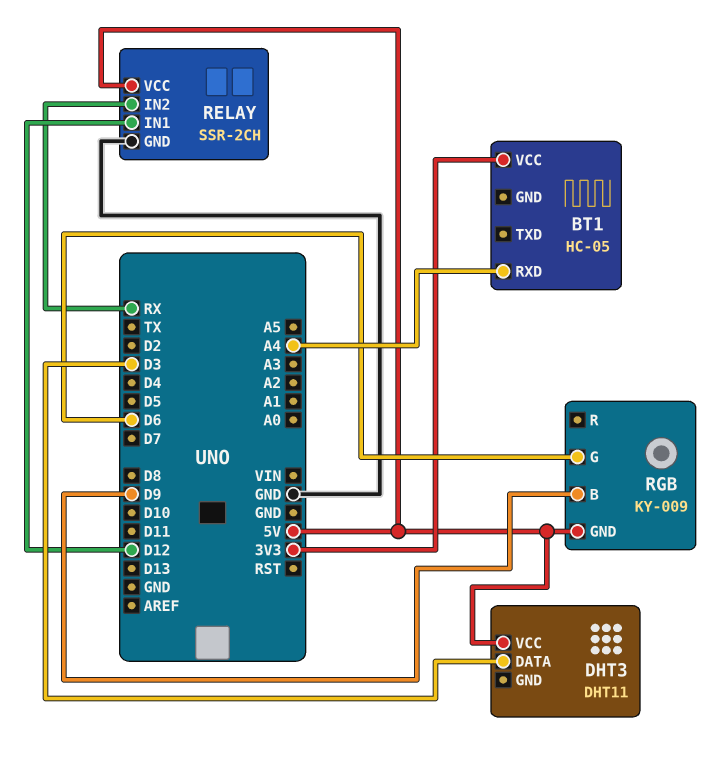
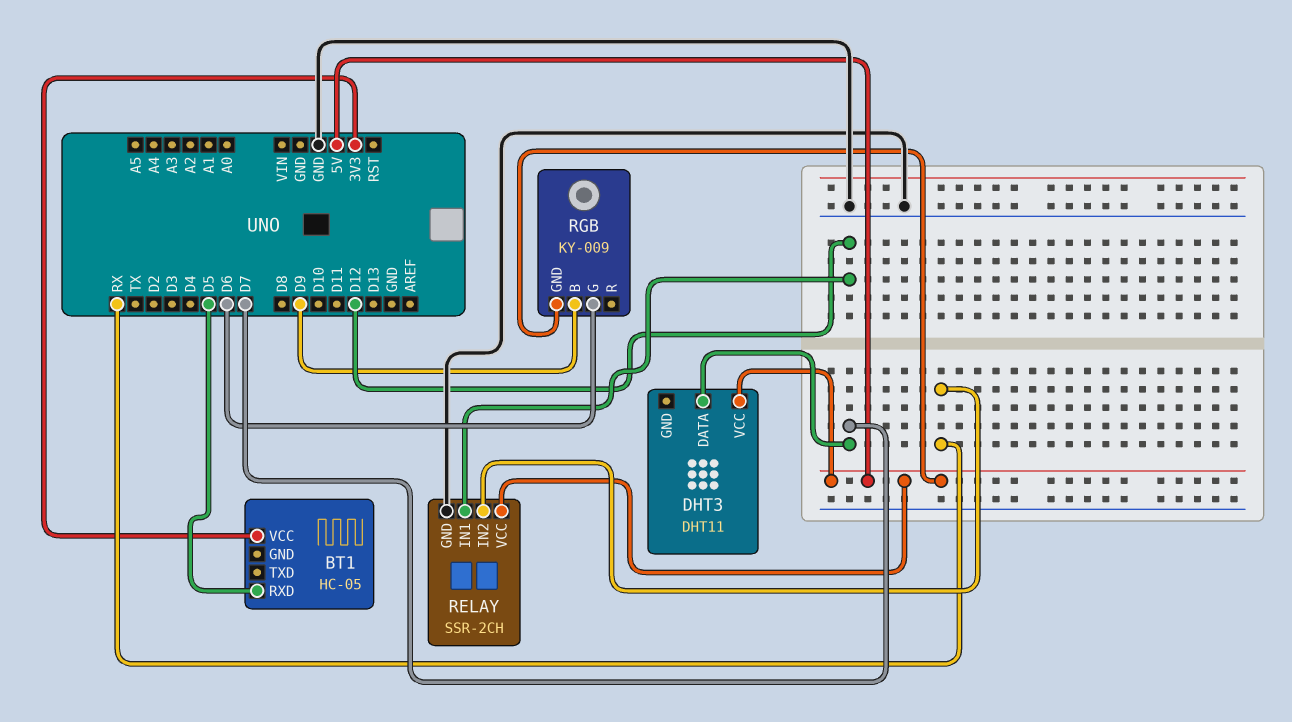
BT1 pin RXD: A4 -> D5
DHT3 pin DATA: D3 -> D7

